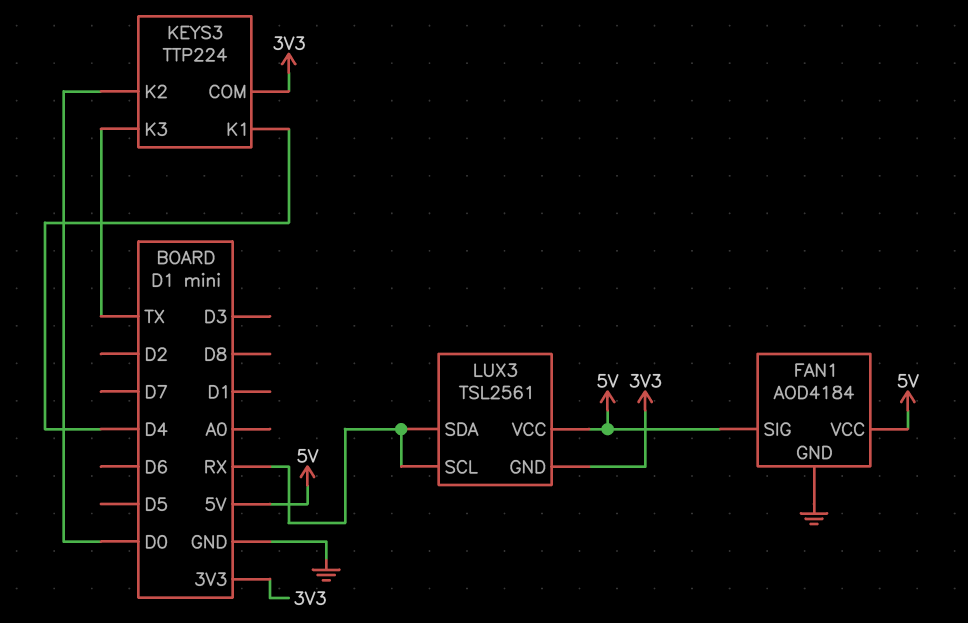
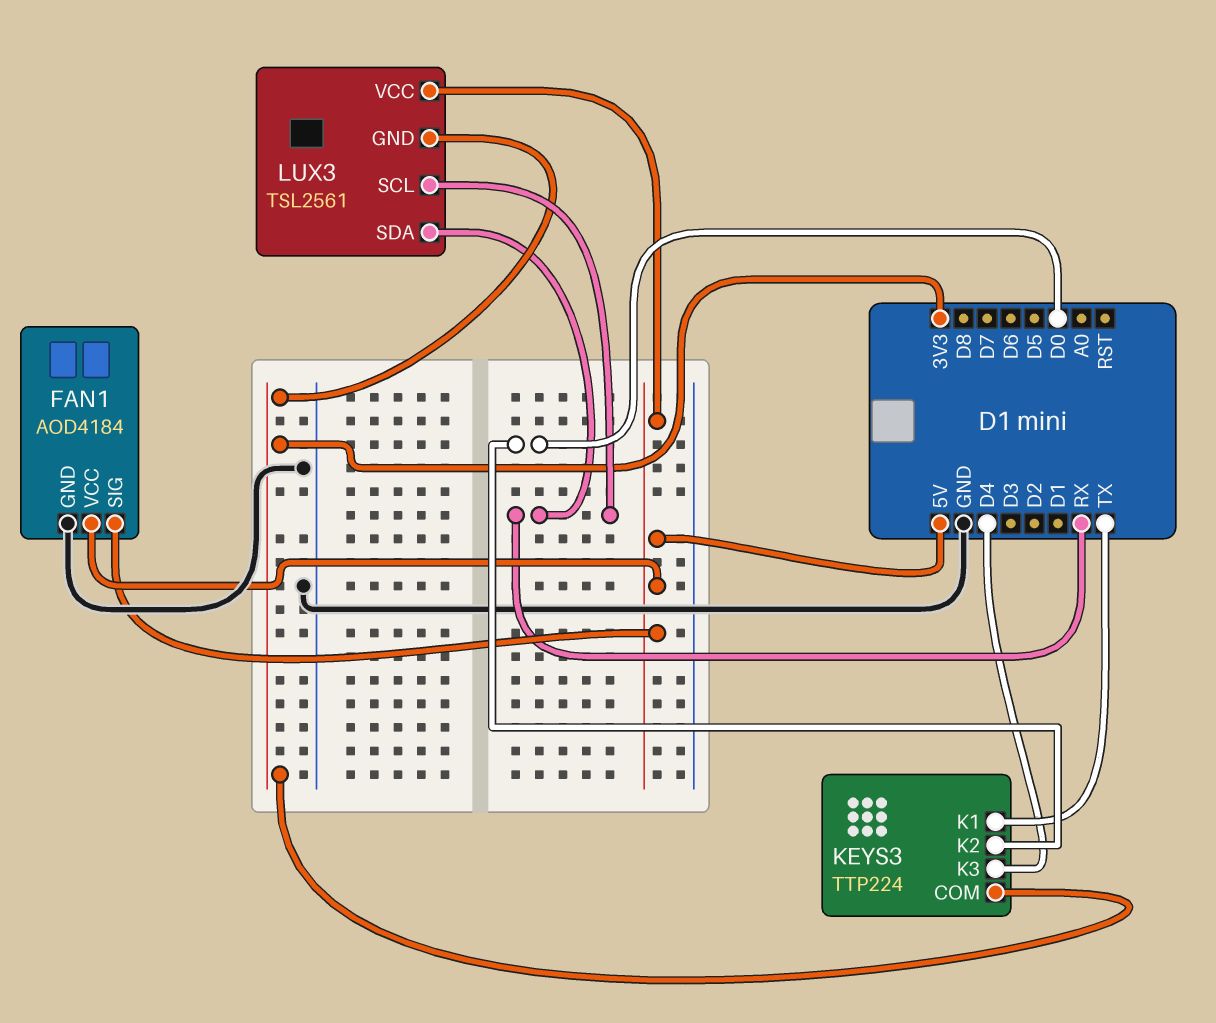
KEYS3 pin K1: D4 -> TX
KEYS3 pin K3: TX -> D4

